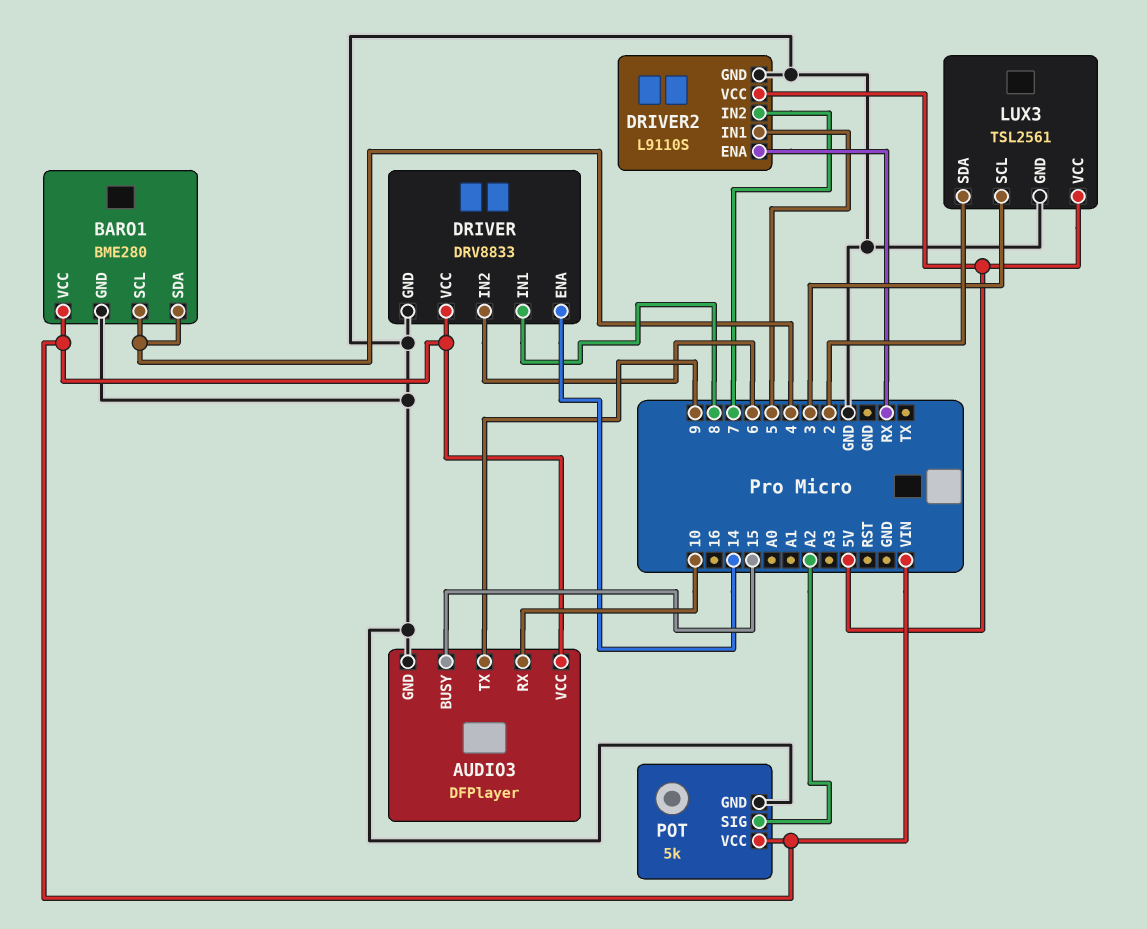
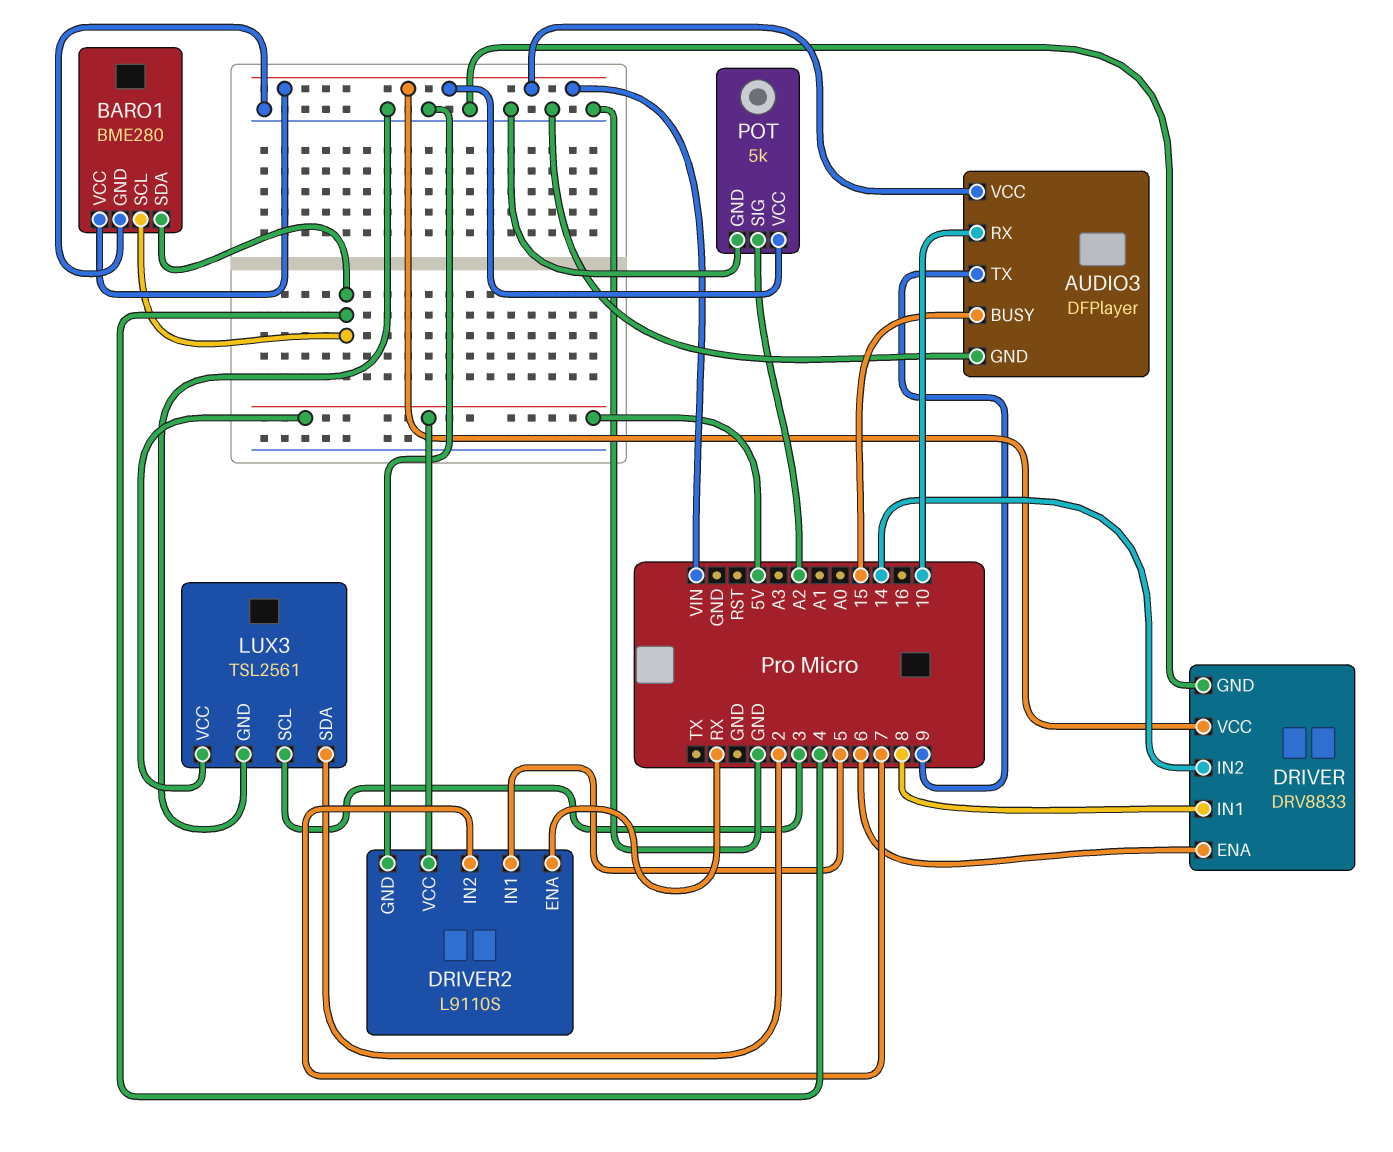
DRIVER pin ENA: 14 -> 6
DRIVER pin IN2: 6 -> 14

